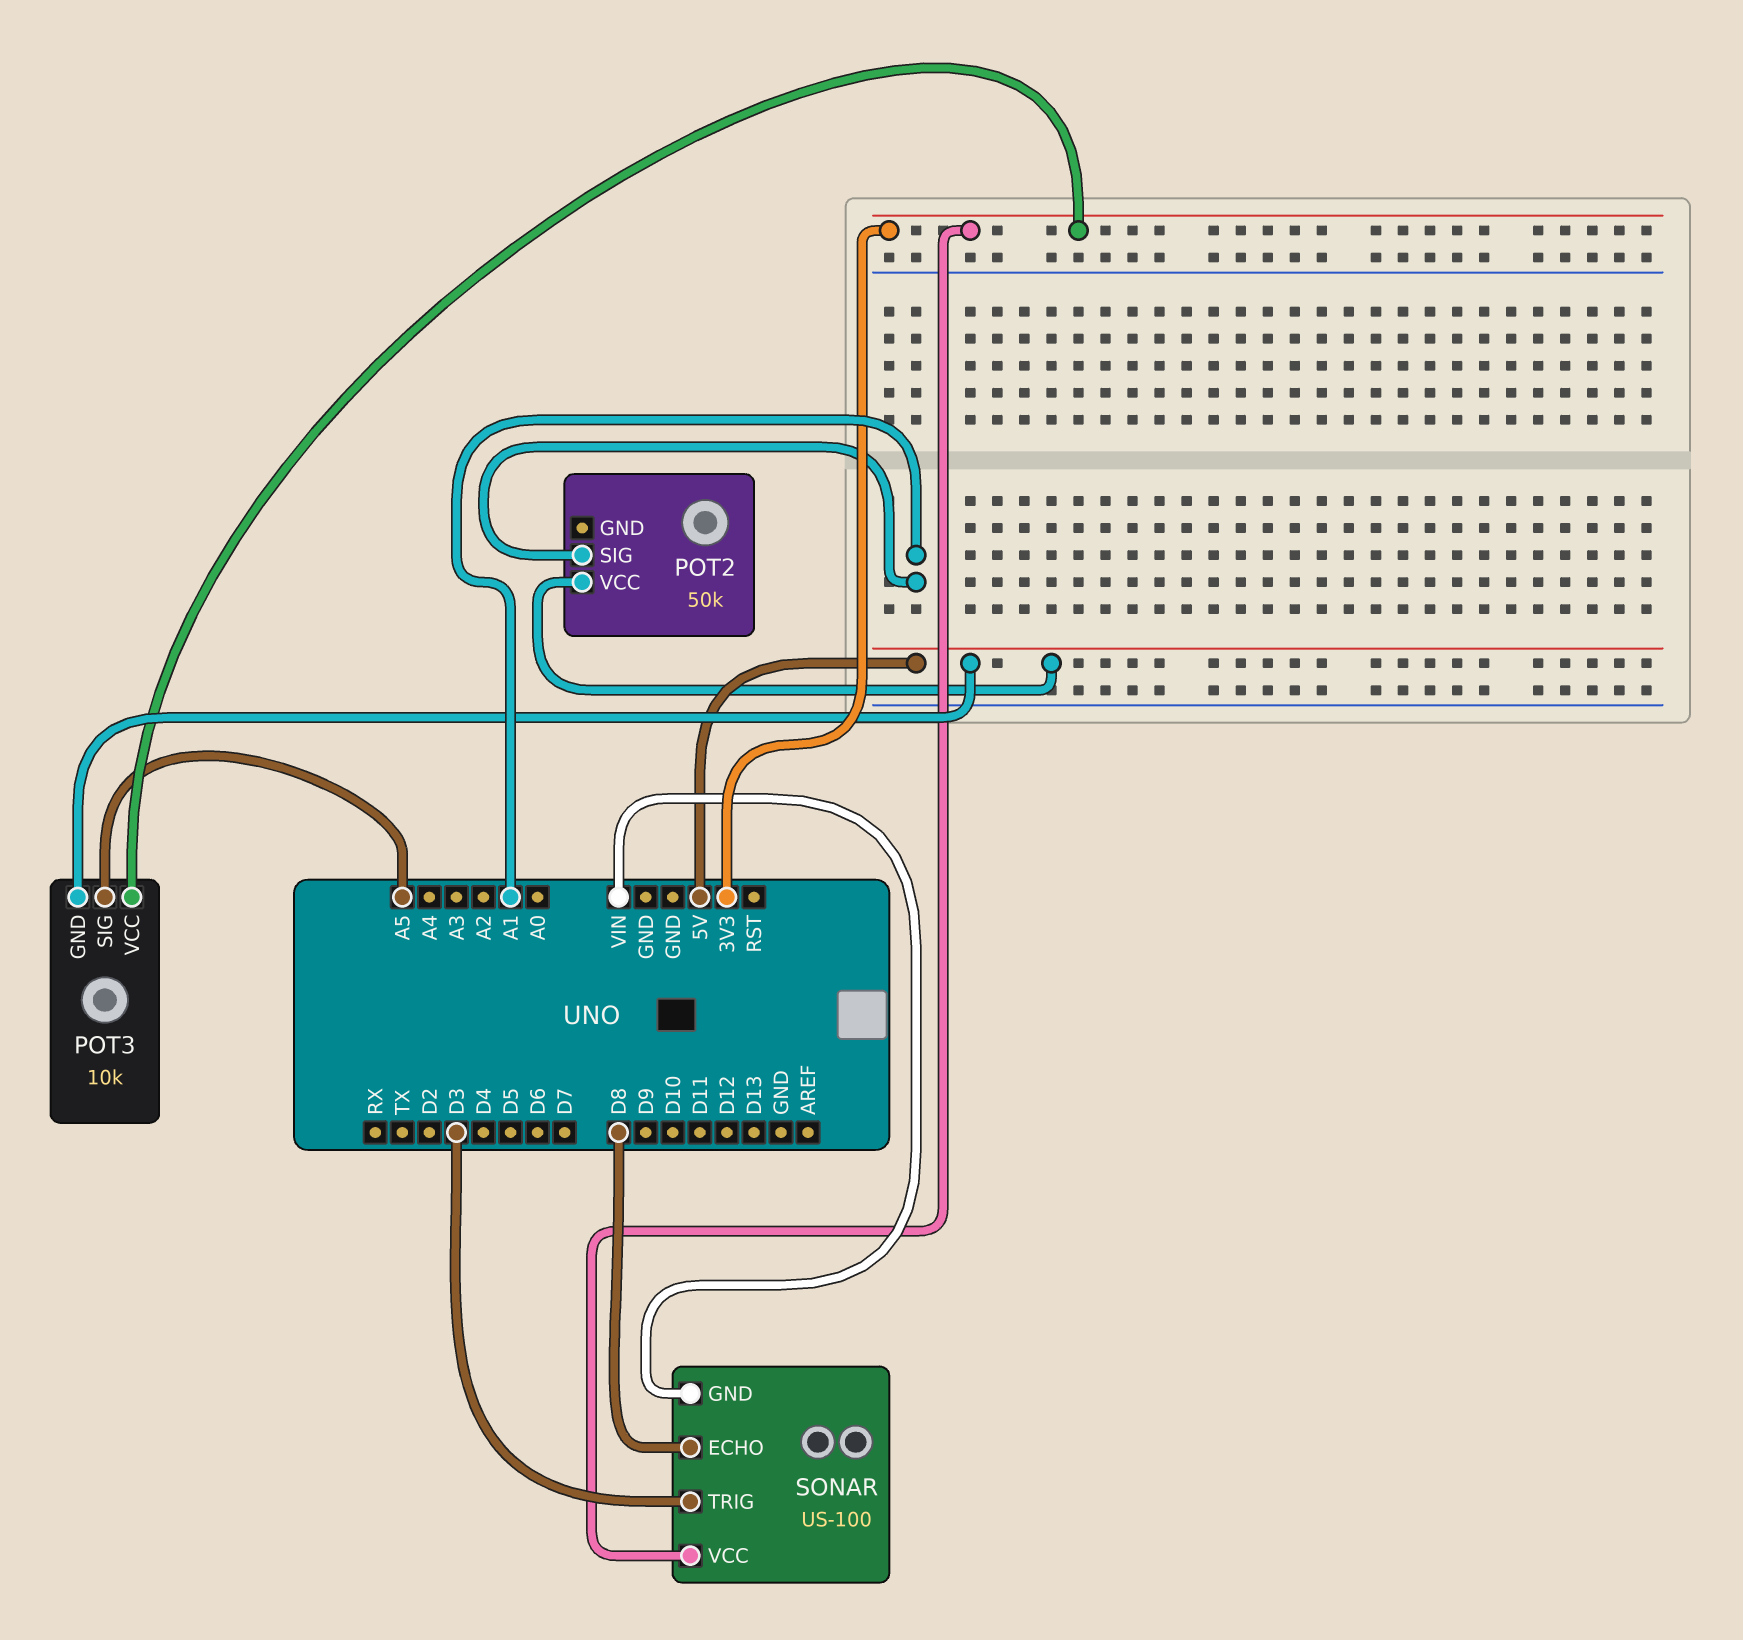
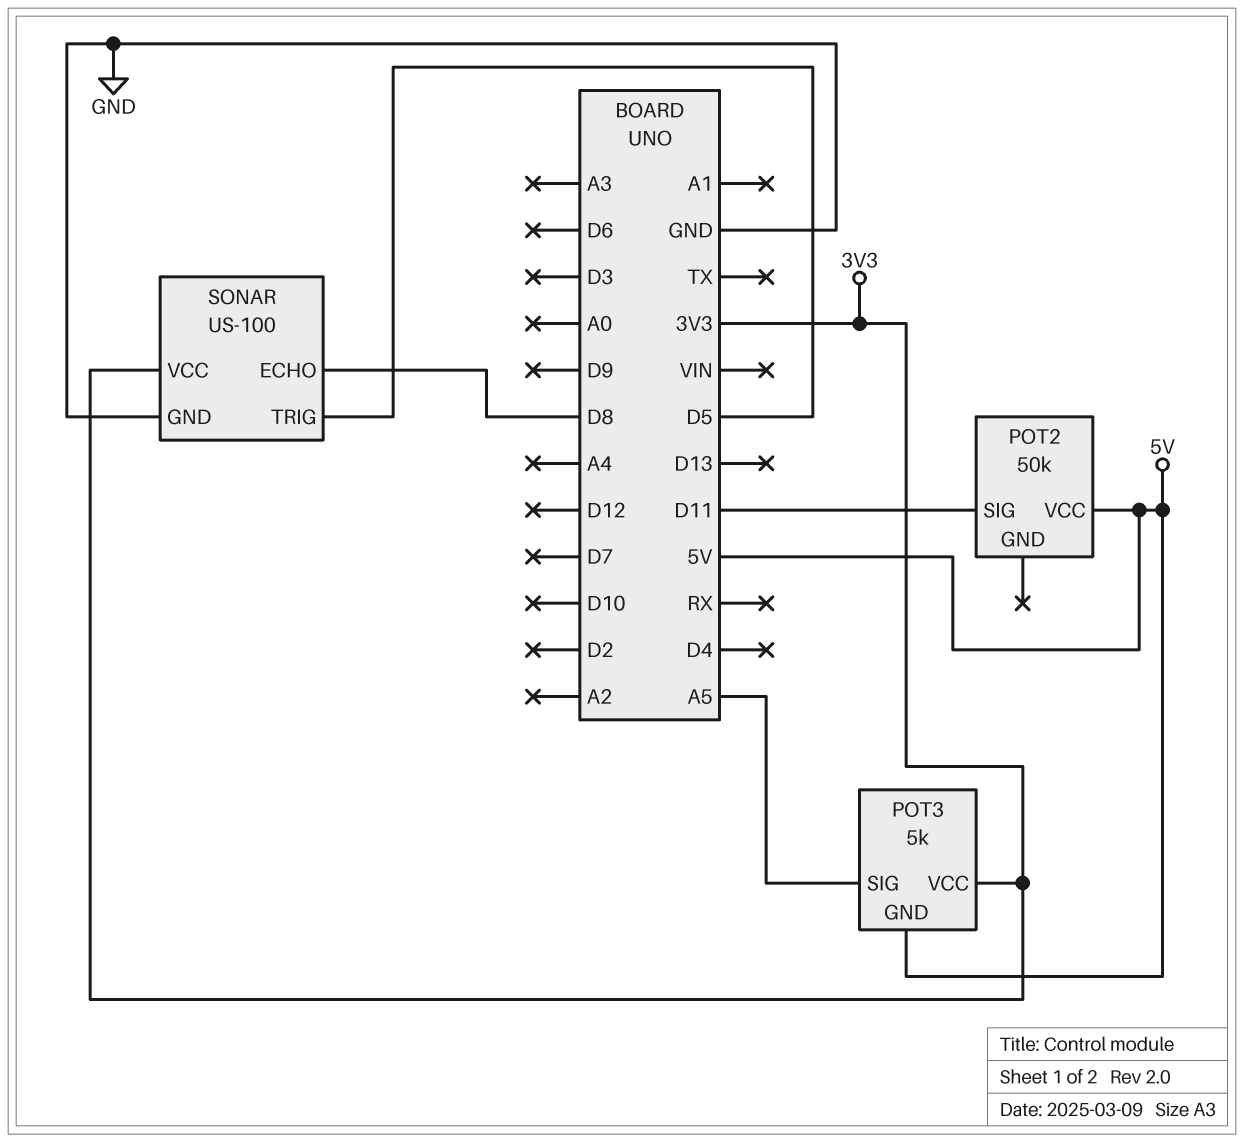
POT2 pin SIG: A1 -> D11
POT3: 10k -> 5k
SONAR pin GND: VIN -> GND
SONAR pin TRIG: D3 -> D5

